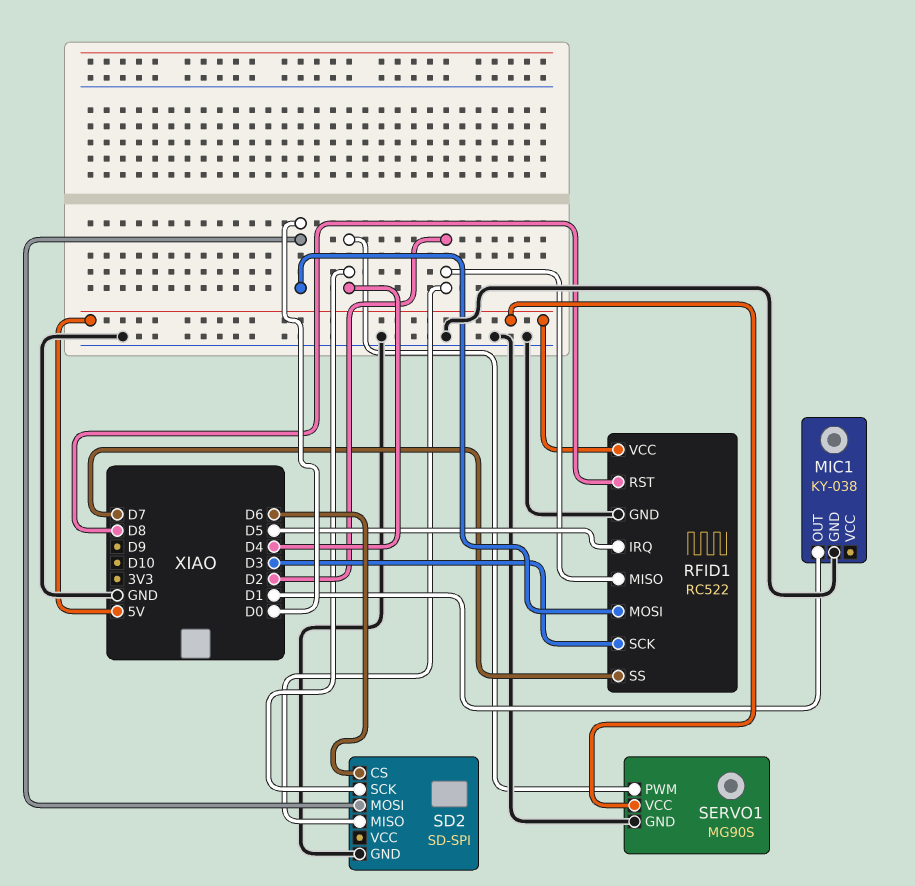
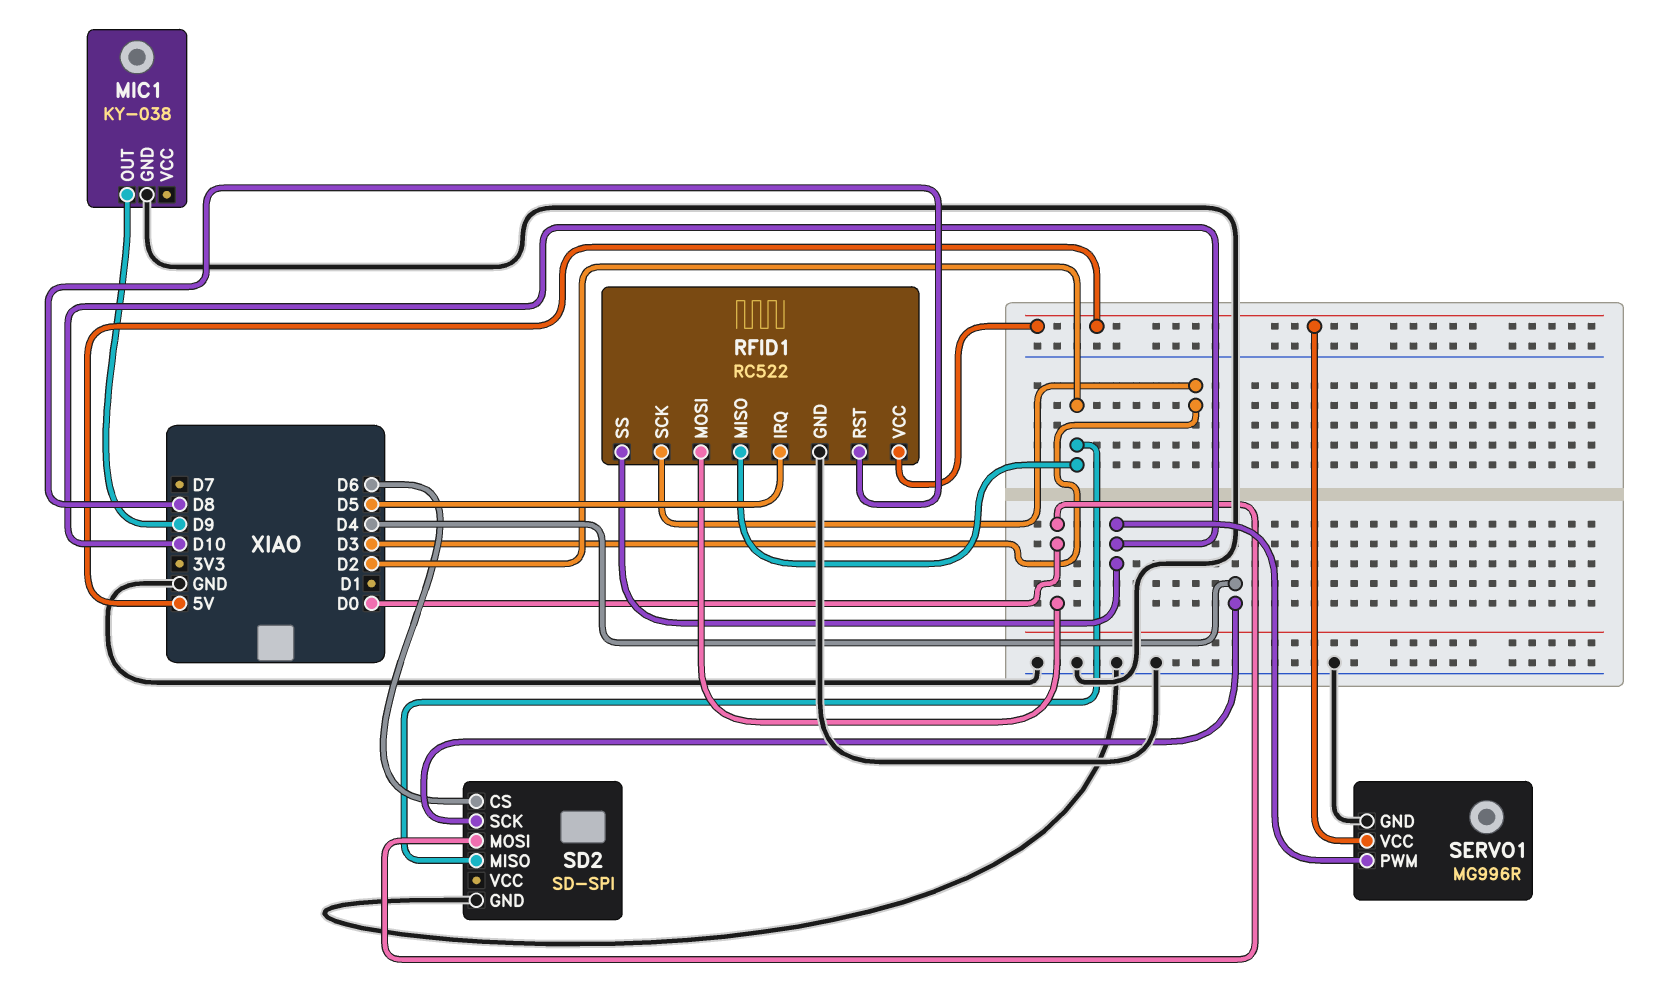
MIC1 pin OUT: D1 -> D9
RFID1 pin SS: D7 -> D10
SERVO1: MG90S -> MG996R
SERVO1 pin PWM: D4 -> D10

